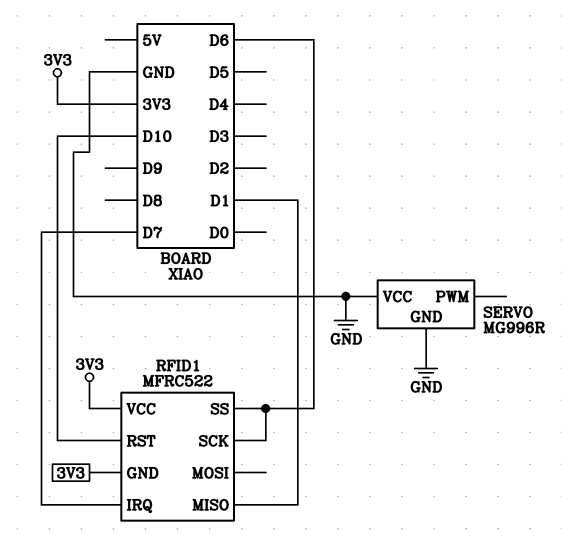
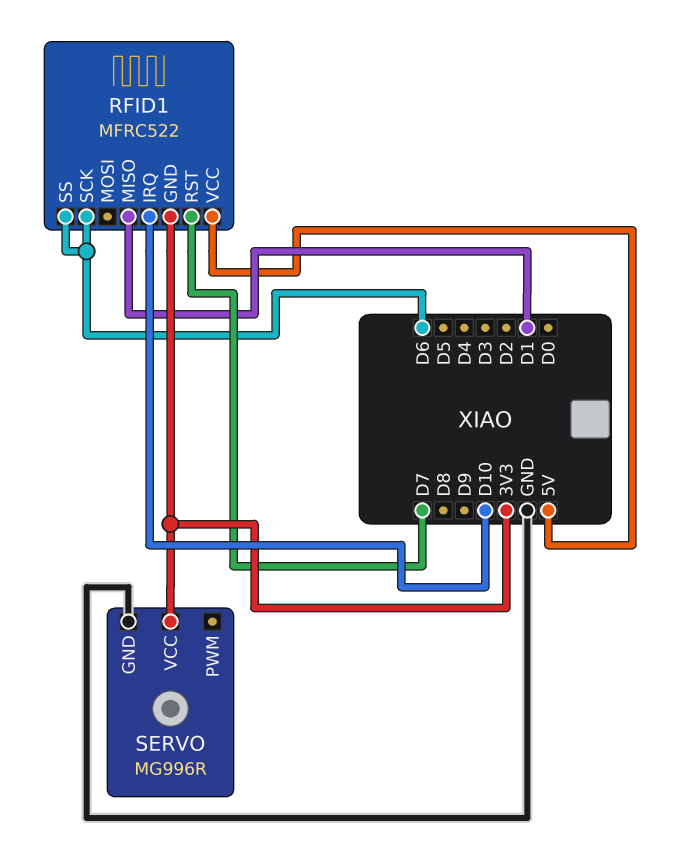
RFID1 pin IRQ: D7 -> D10
RFID1 pin RST: D10 -> D7
RFID1 pin VCC: 3V3 -> 5V
SERVO pin VCC: GND -> 3V3

